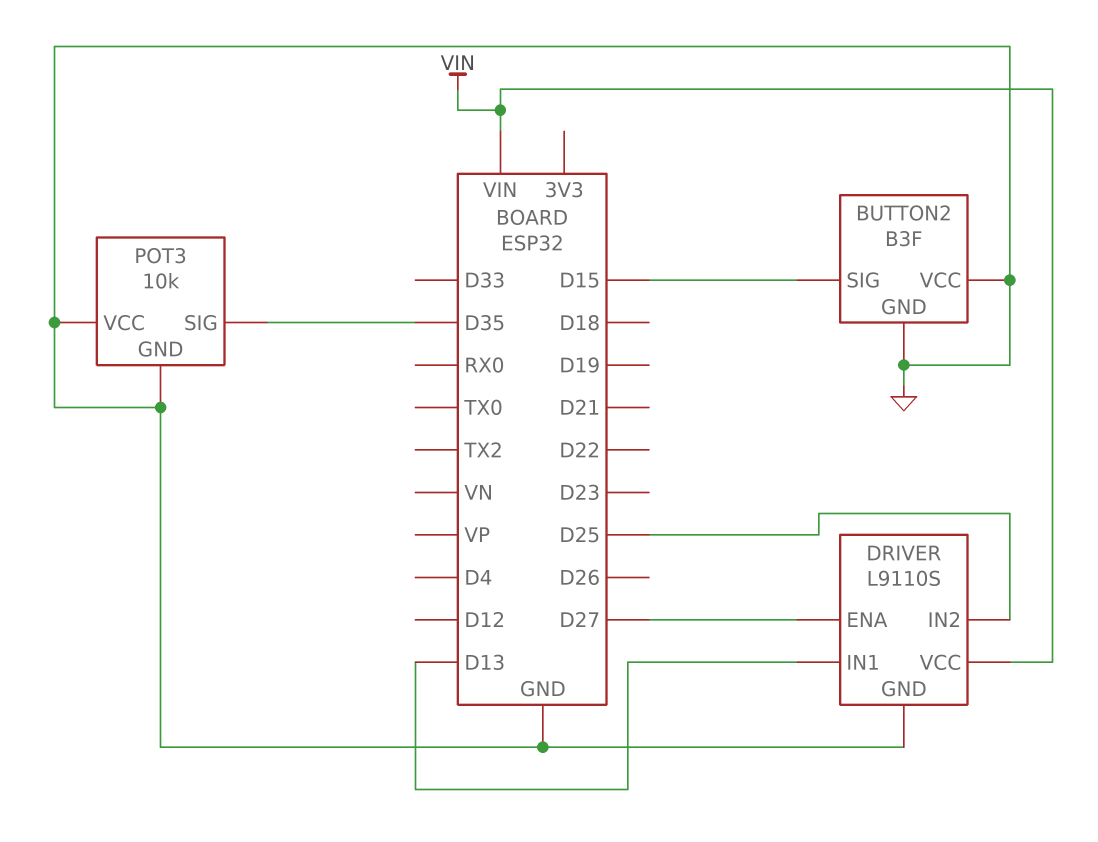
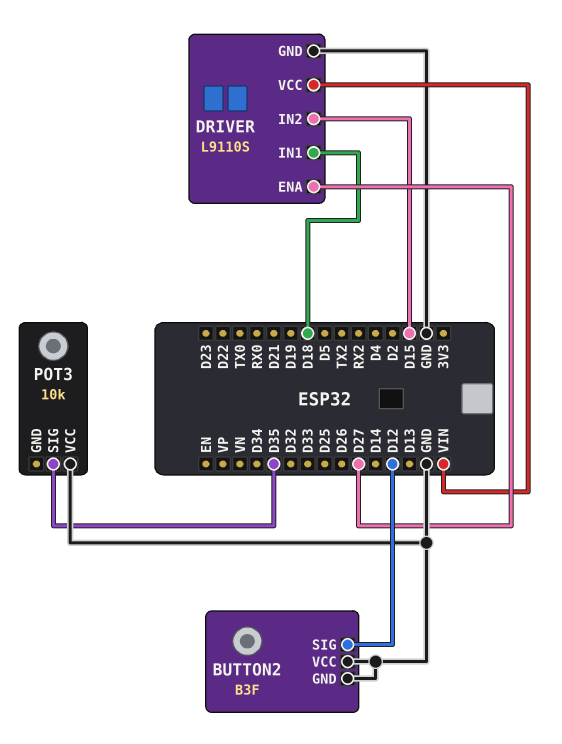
BUTTON2 pin SIG: D15 -> D12
DRIVER pin IN1: D13 -> D18
DRIVER pin IN2: D25 -> D15
POT3 pin GND: GND -> none

